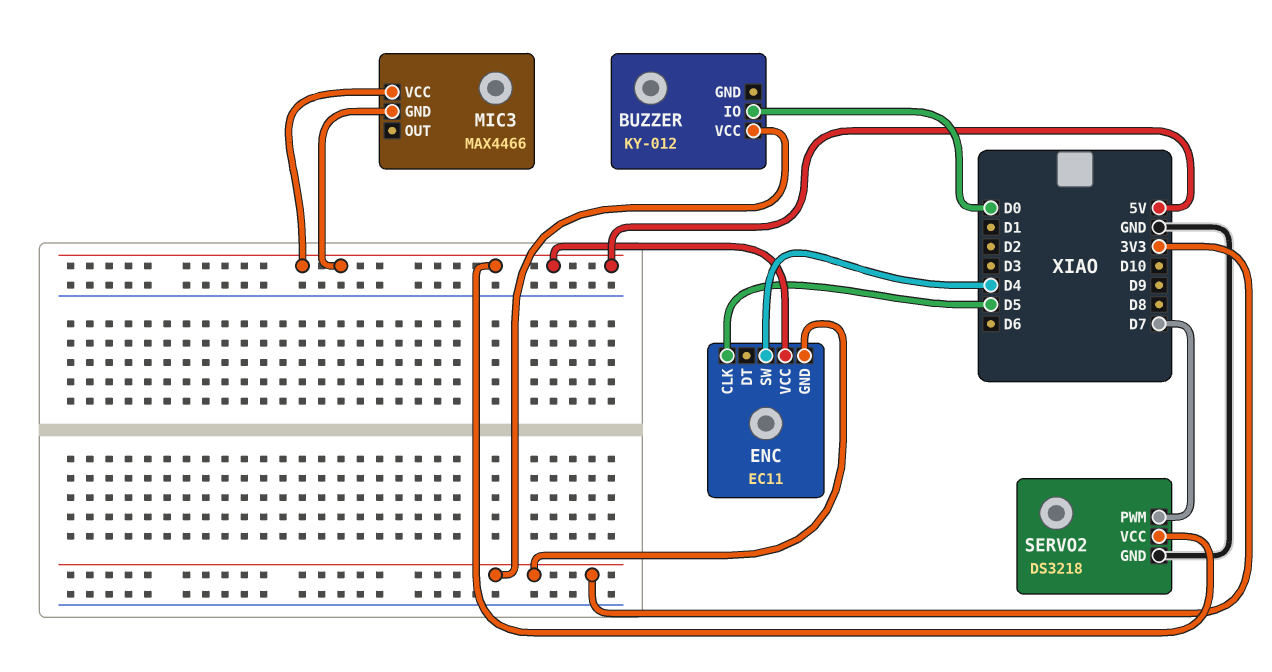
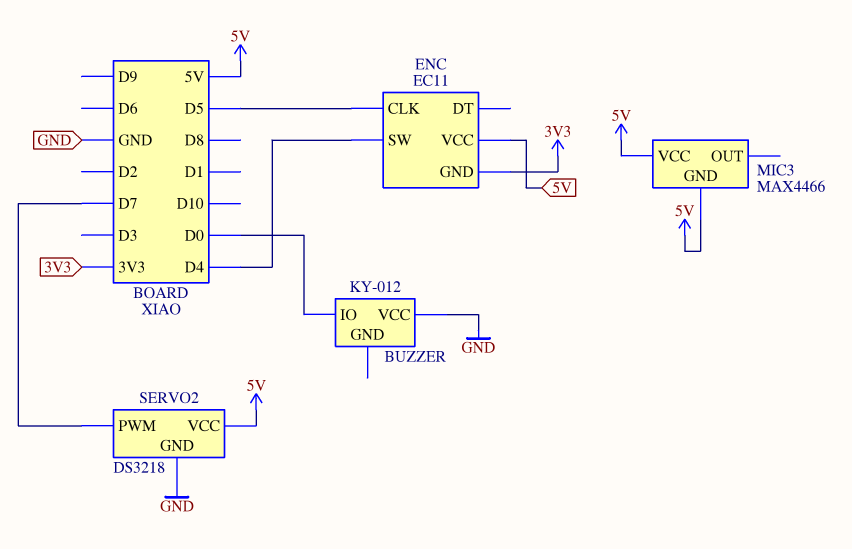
BUZZER pin VCC: 3V3 -> GND

